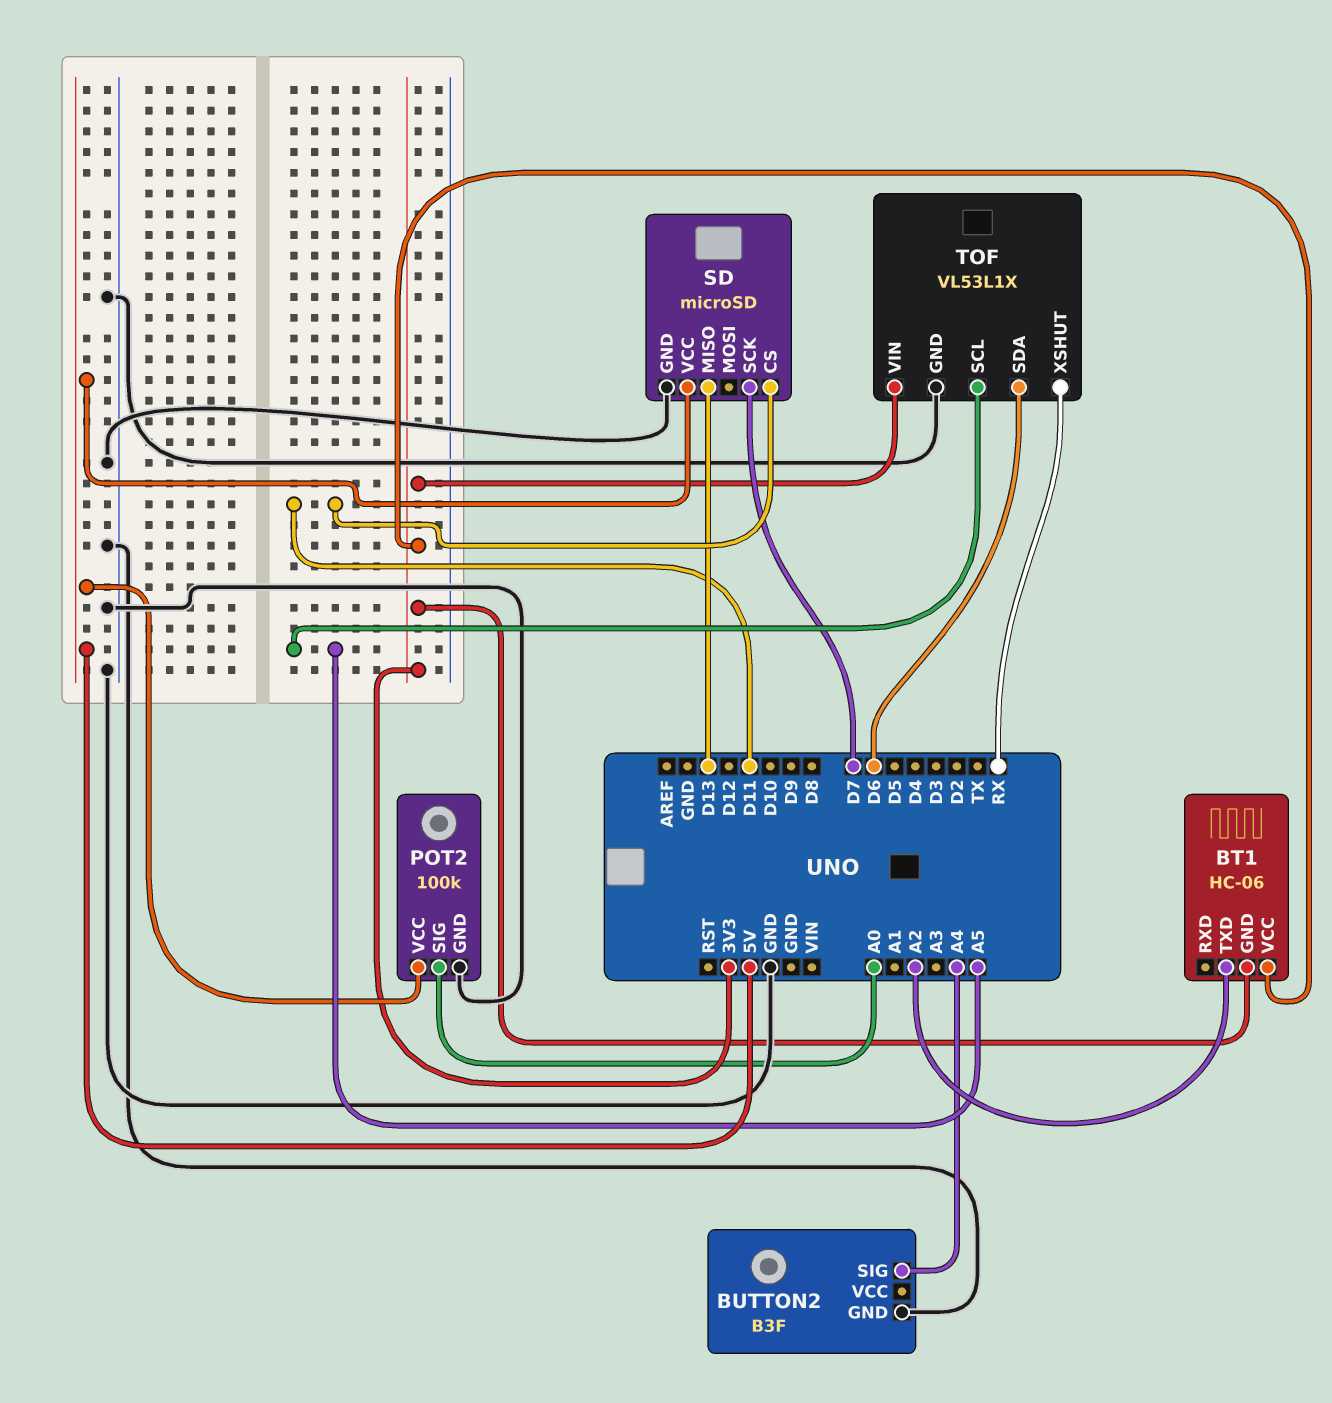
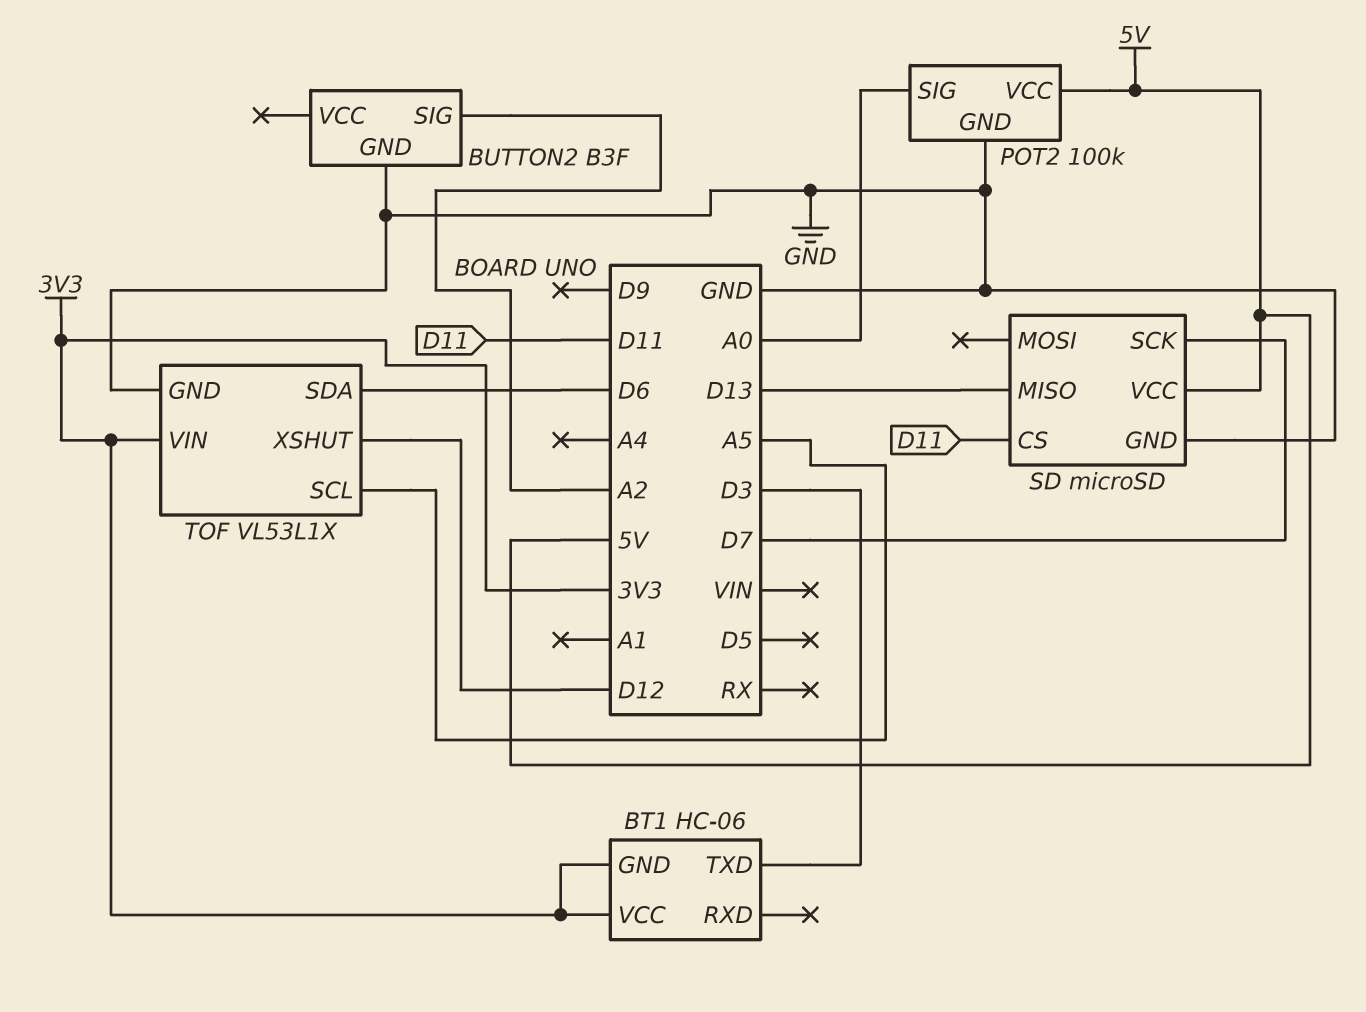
BT1 pin TXD: A2 -> D3
BUTTON2 pin SIG: A4 -> A2
TOF pin XSHUT: RX -> D12

